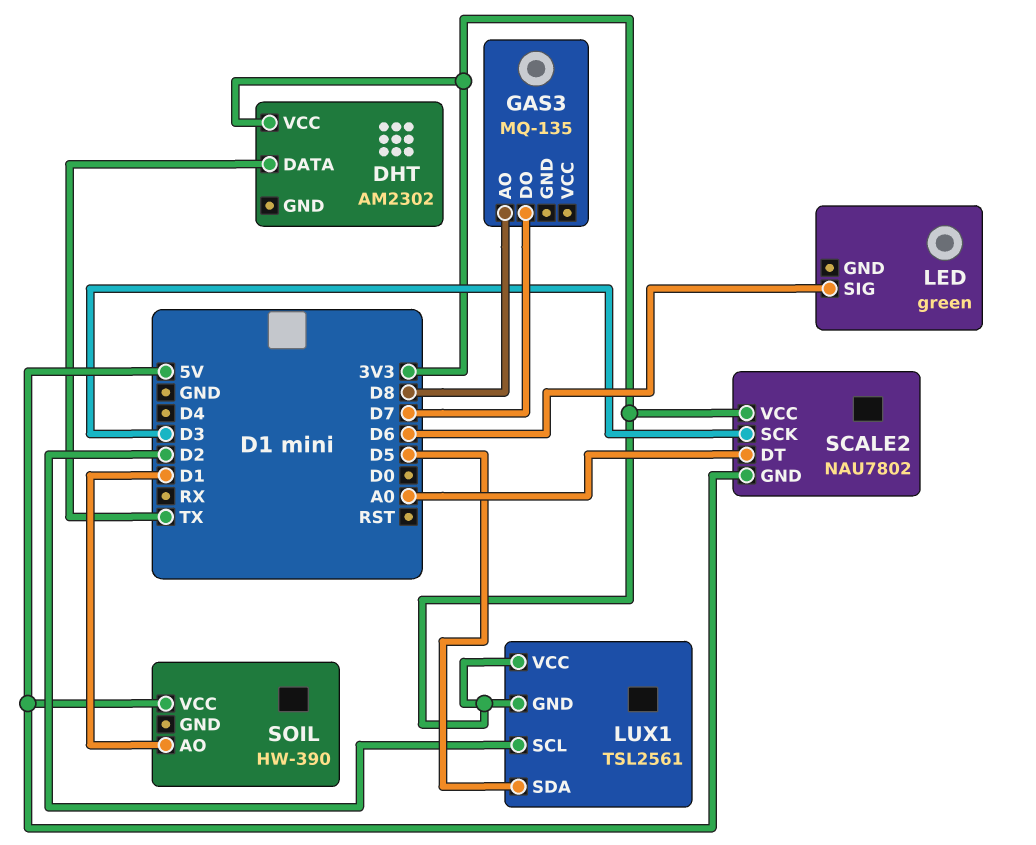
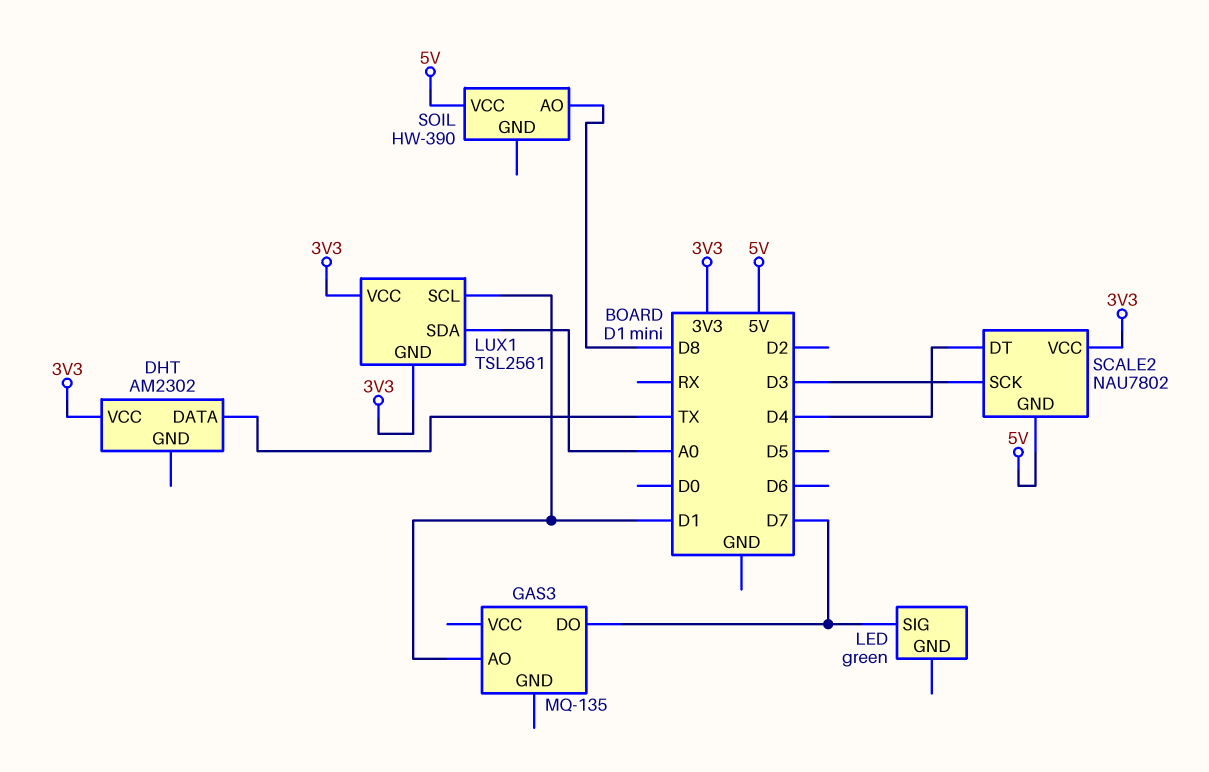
GAS3 pin AO: D8 -> D1
LED pin SIG: D6 -> D7
LUX1 pin SCL: D2 -> D1
LUX1 pin SDA: D5 -> A0
SCALE2 pin DT: A0 -> D4
SOIL pin AO: D1 -> D8

